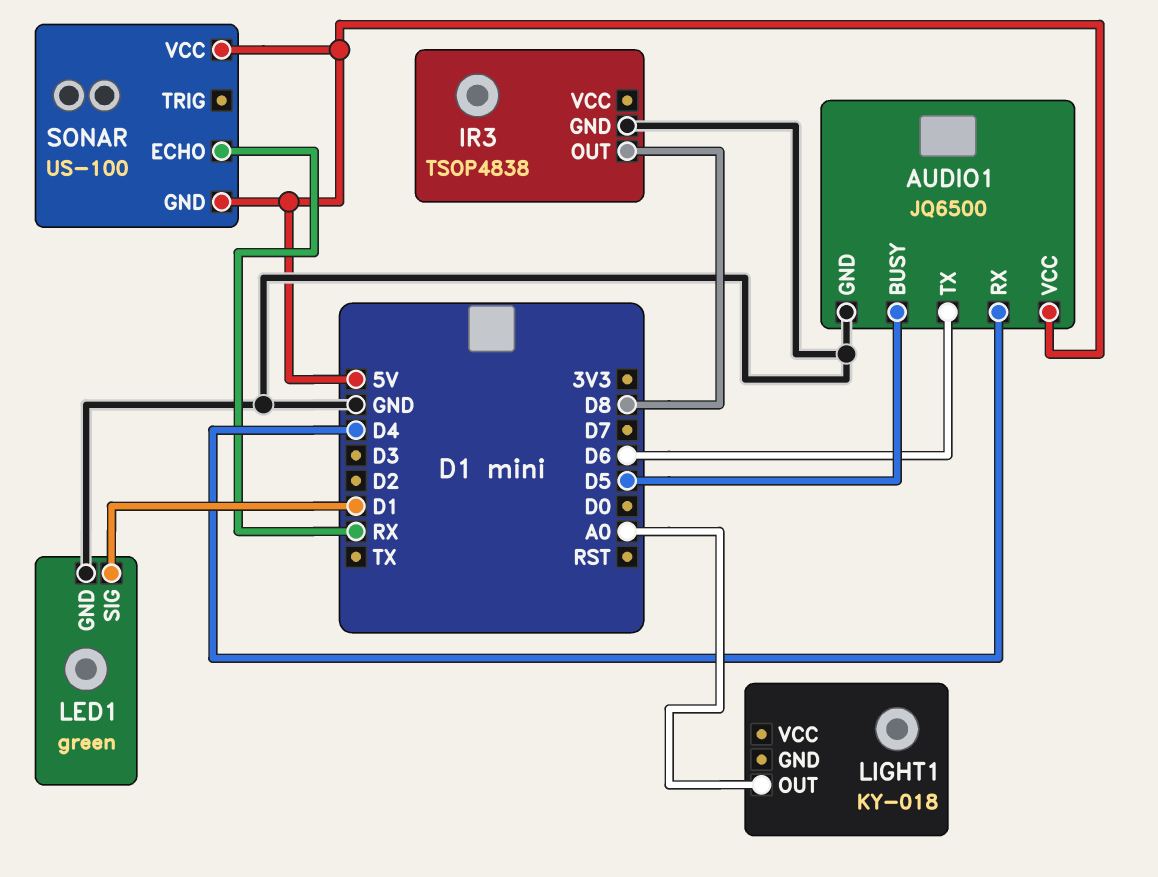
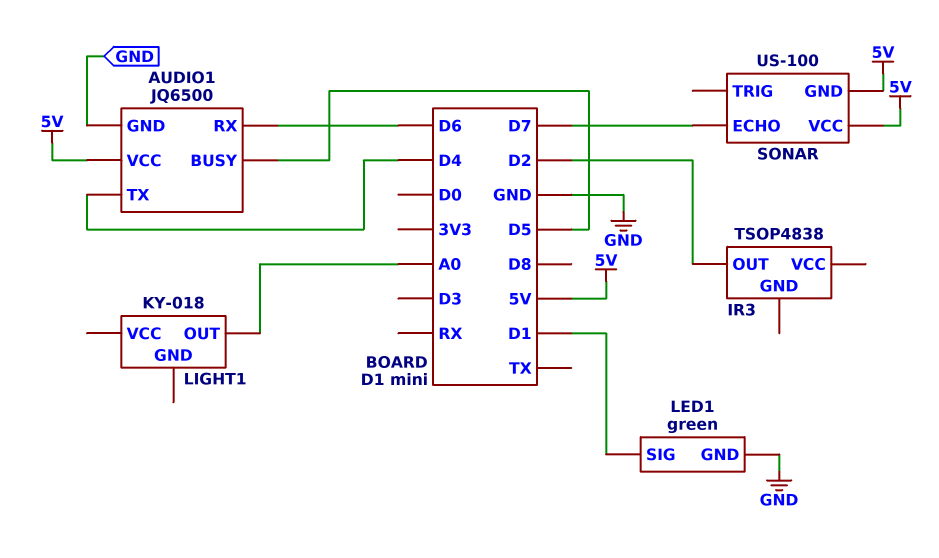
AUDIO1 pin RX: D4 -> D6
AUDIO1 pin TX: D6 -> D4
IR3 pin GND: GND -> none
IR3 pin OUT: D8 -> D2
SONAR pin ECHO: RX -> D7

